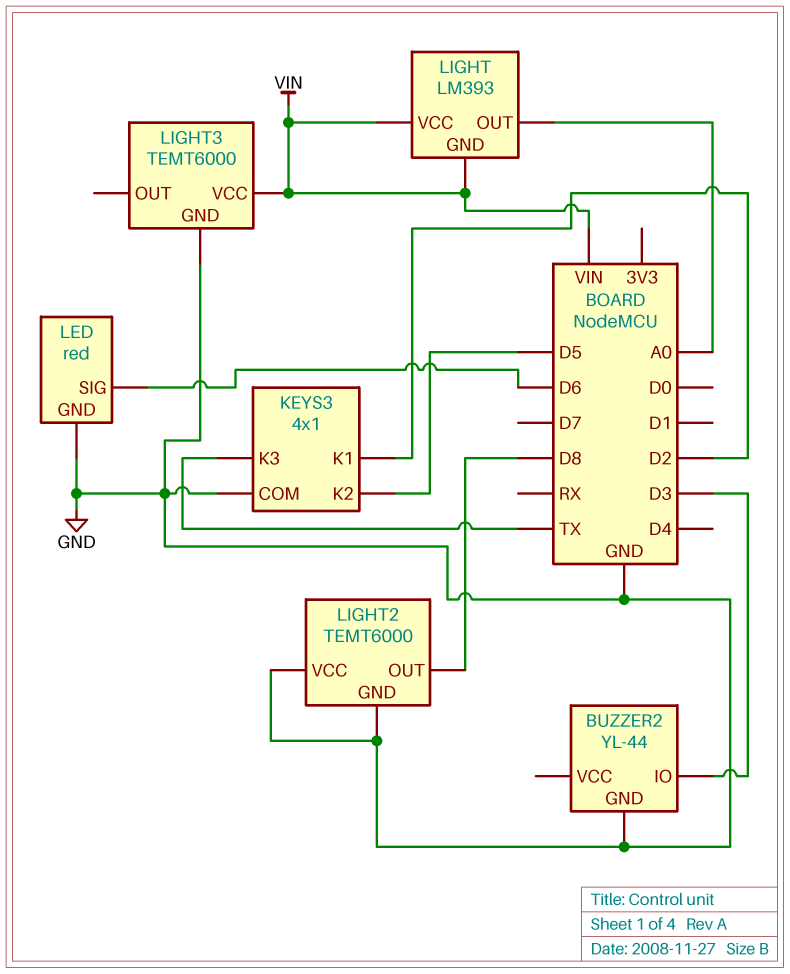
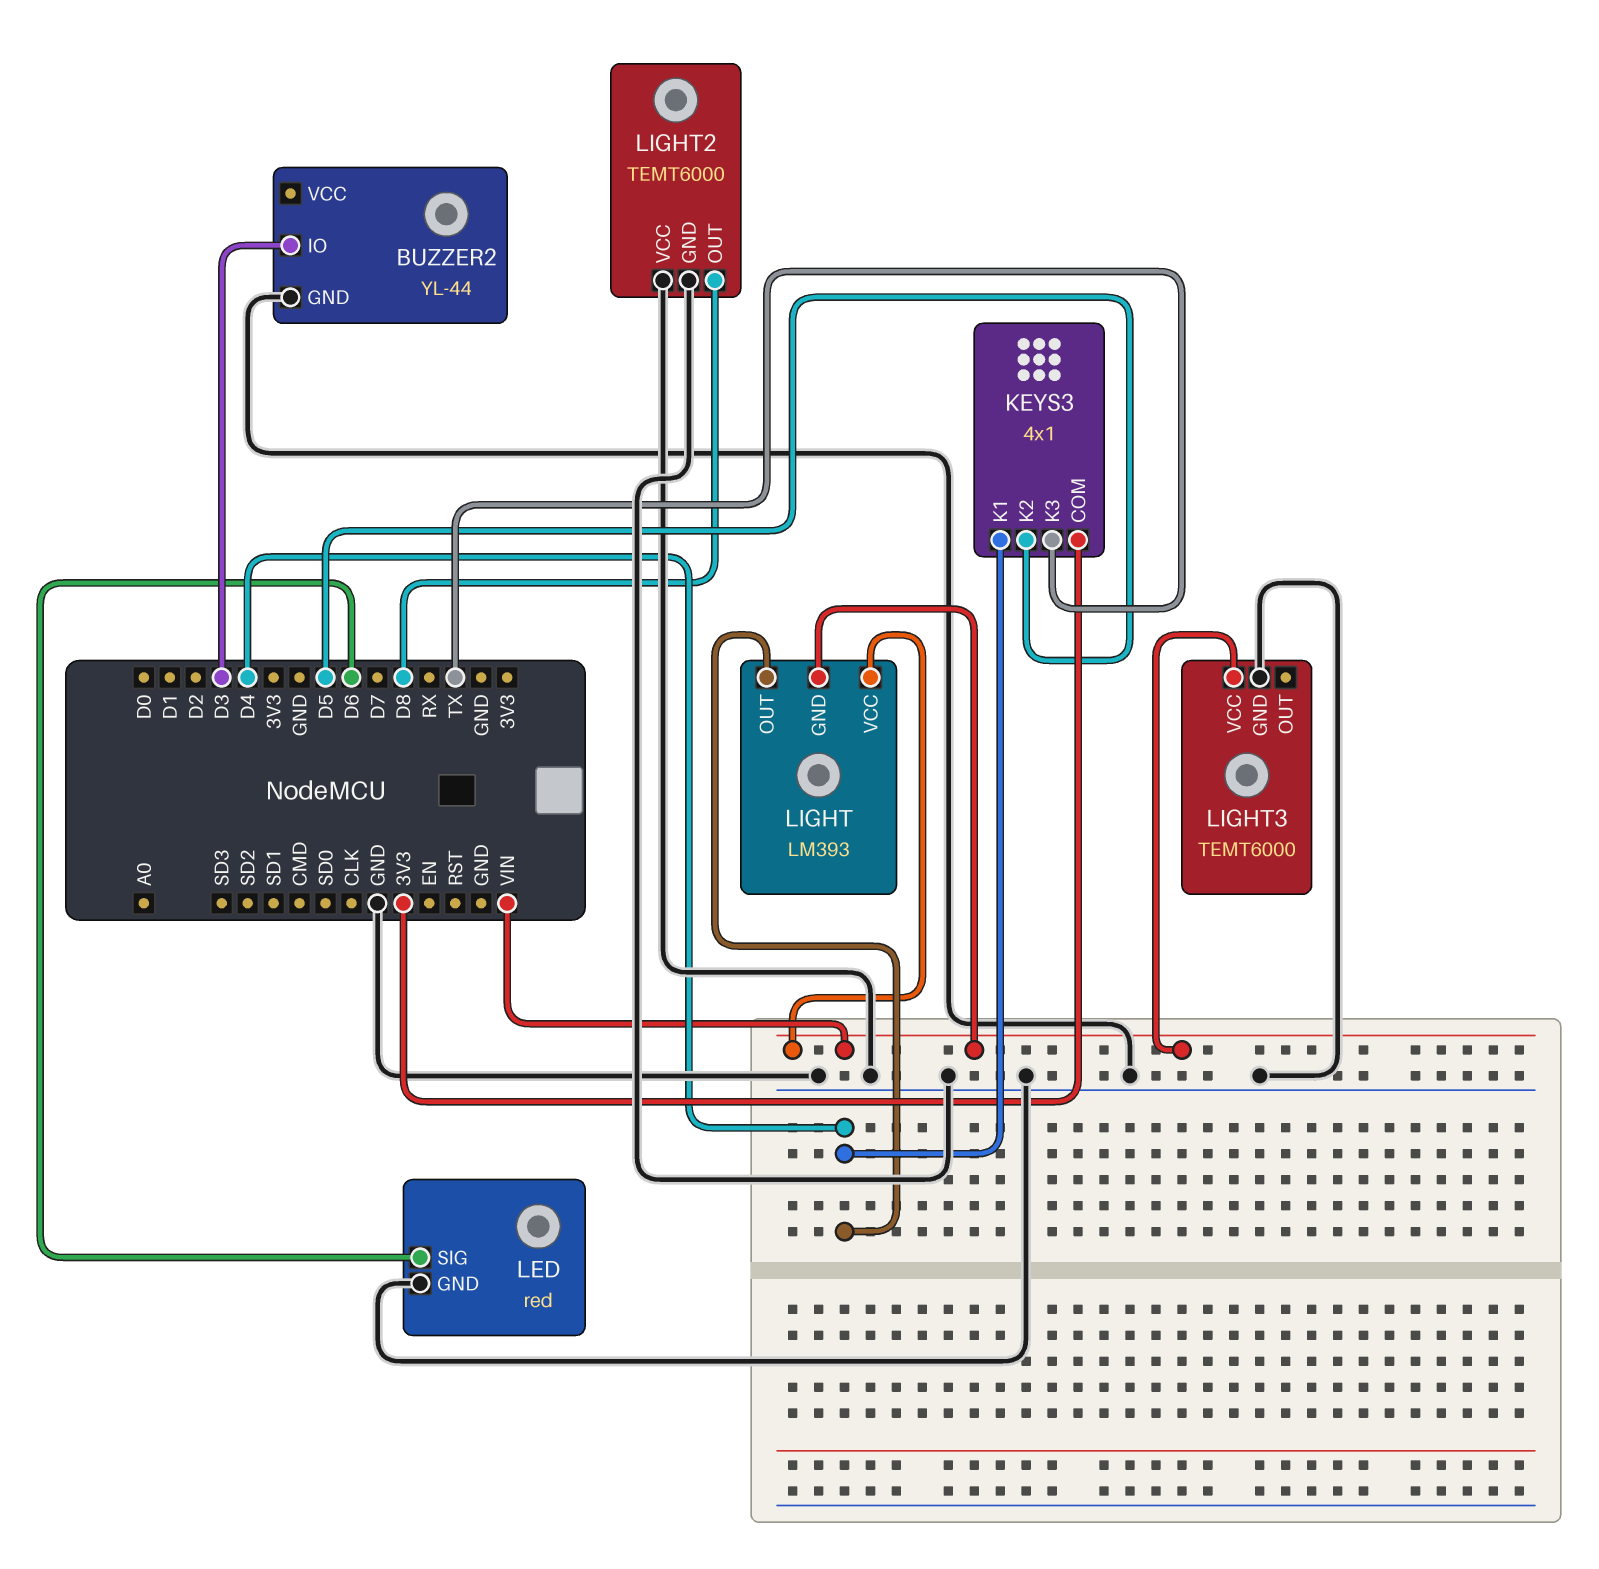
KEYS3 pin COM: GND -> 3V3
KEYS3 pin K1: D2 -> D4
LIGHT pin OUT: A0 -> D4

